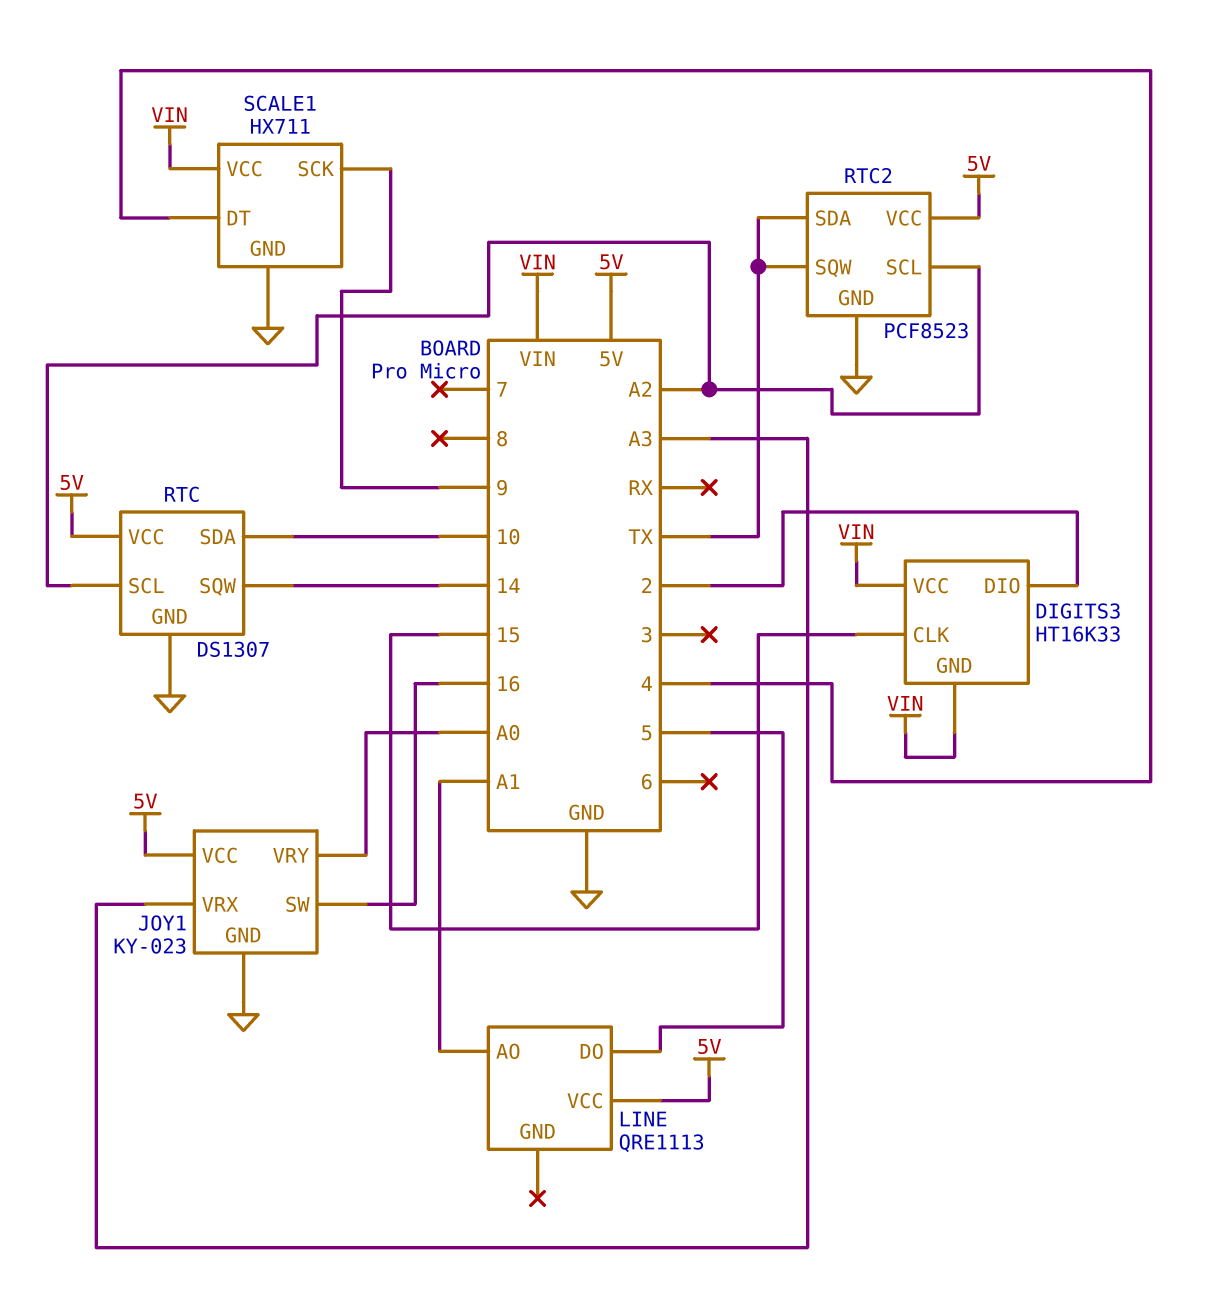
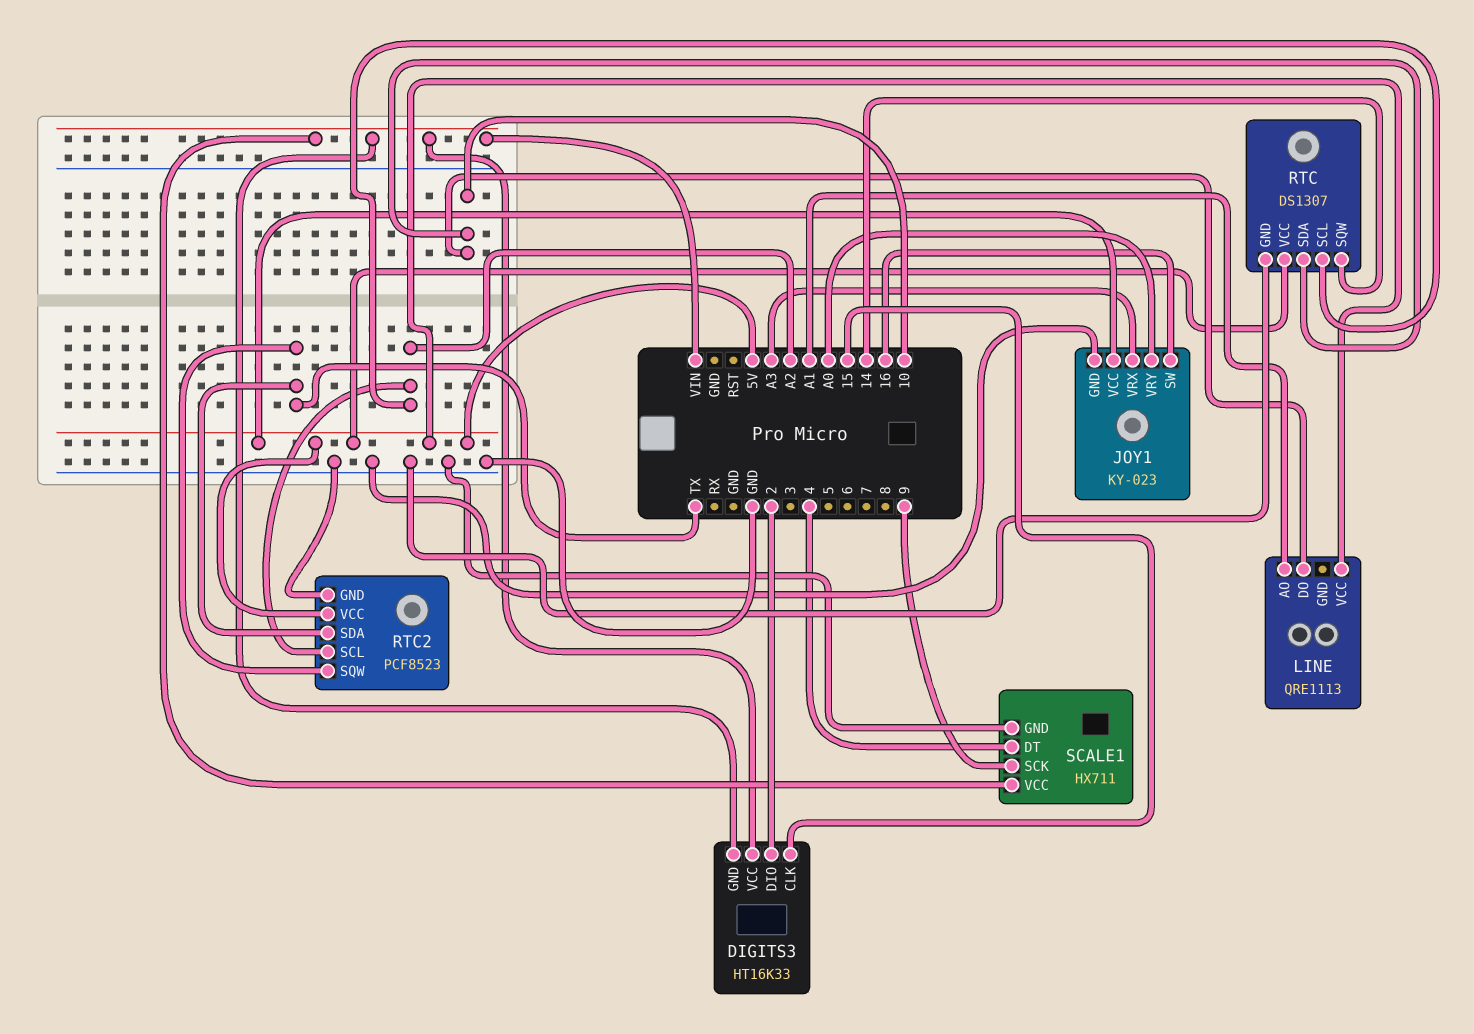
LINE pin DO: 5 -> 10

